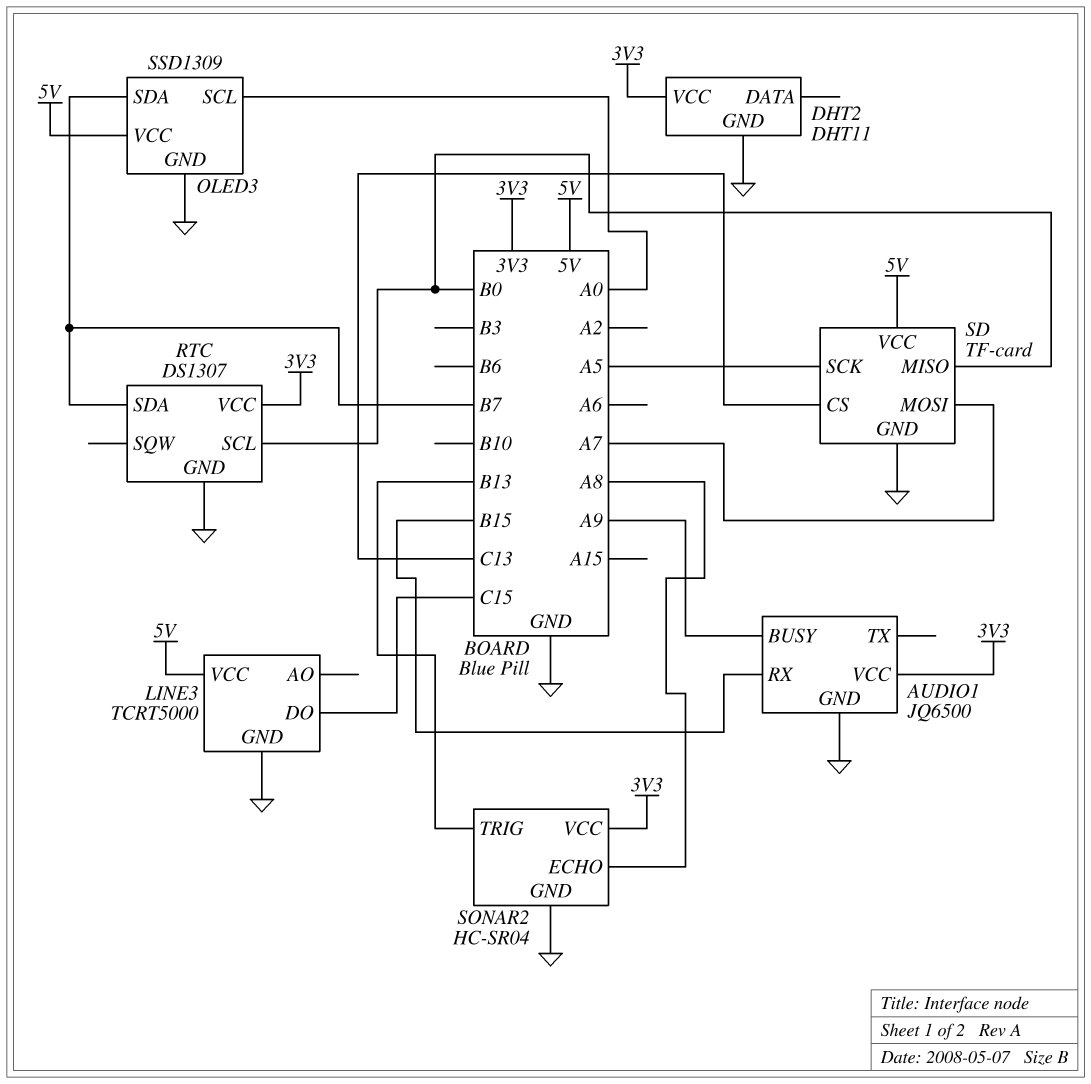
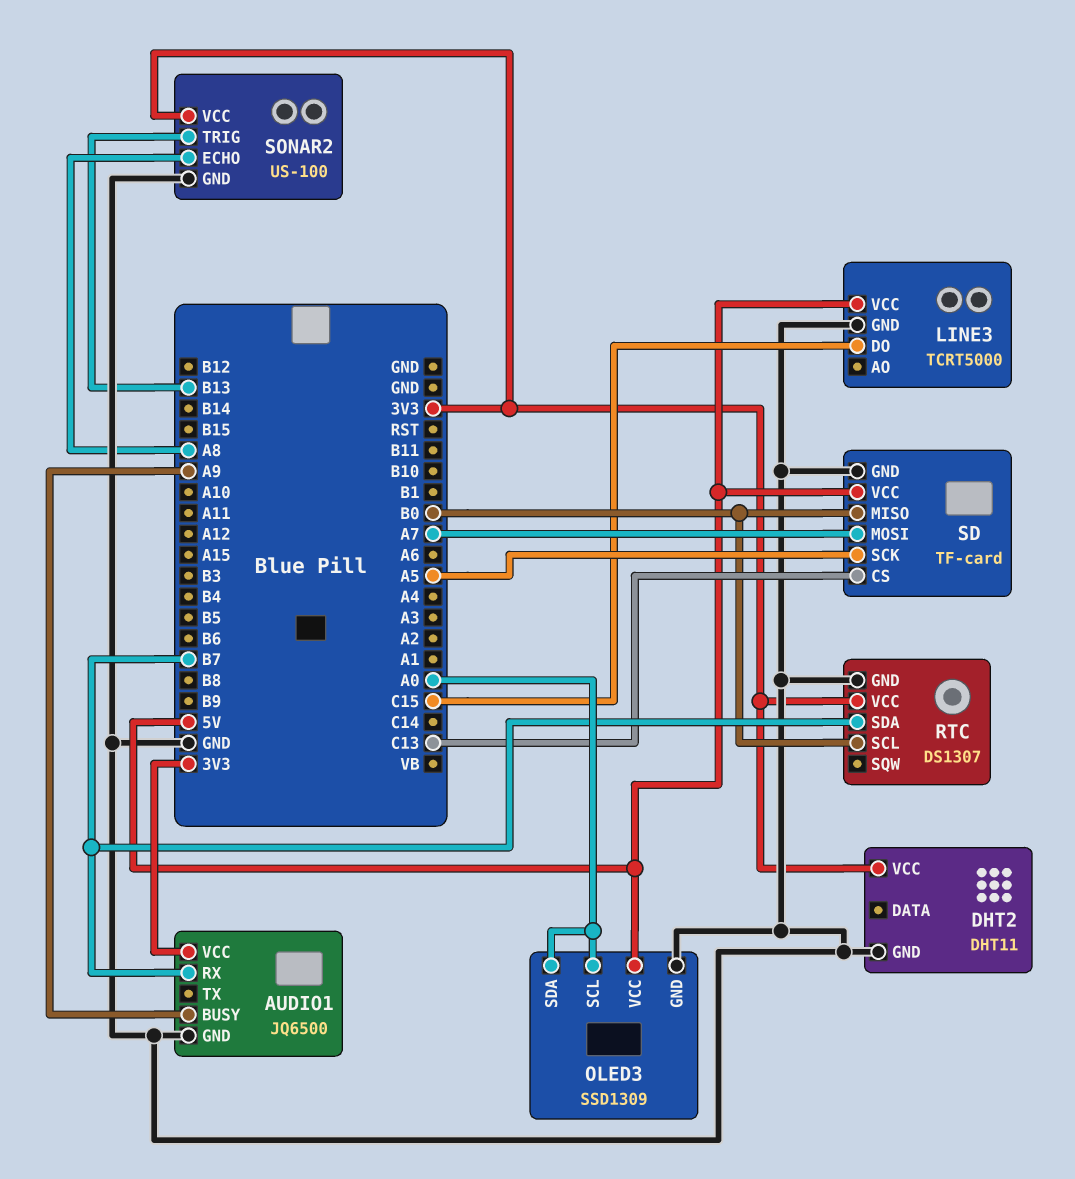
AUDIO1 pin RX: B15 -> B7
OLED3 pin SDA: B7 -> A0
SONAR2: HC-SR04 -> US-100

